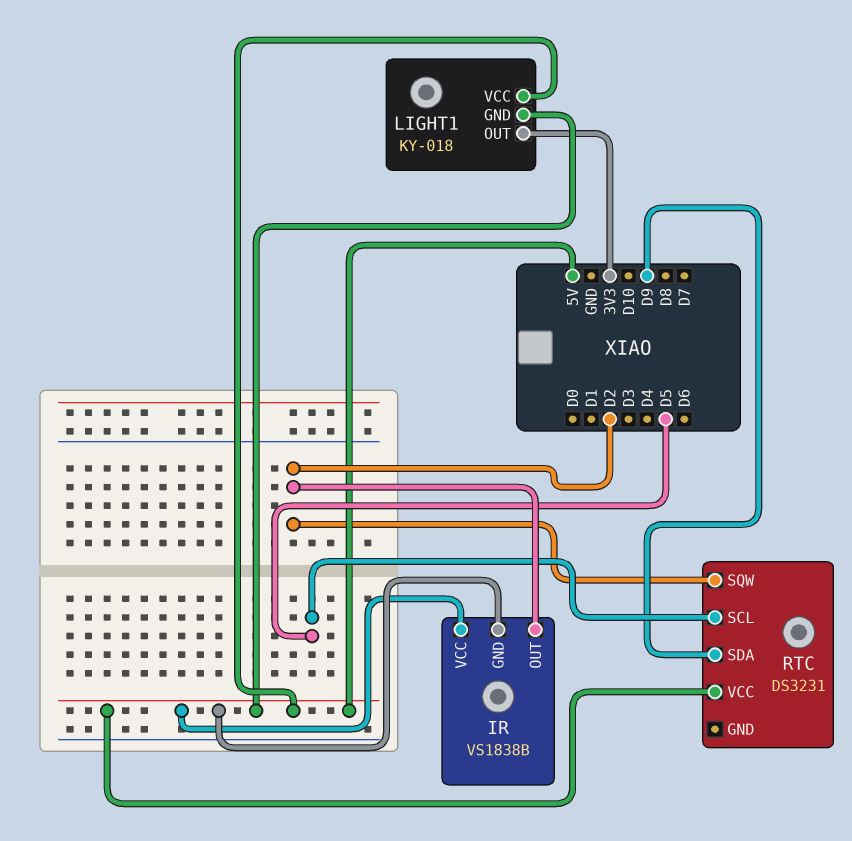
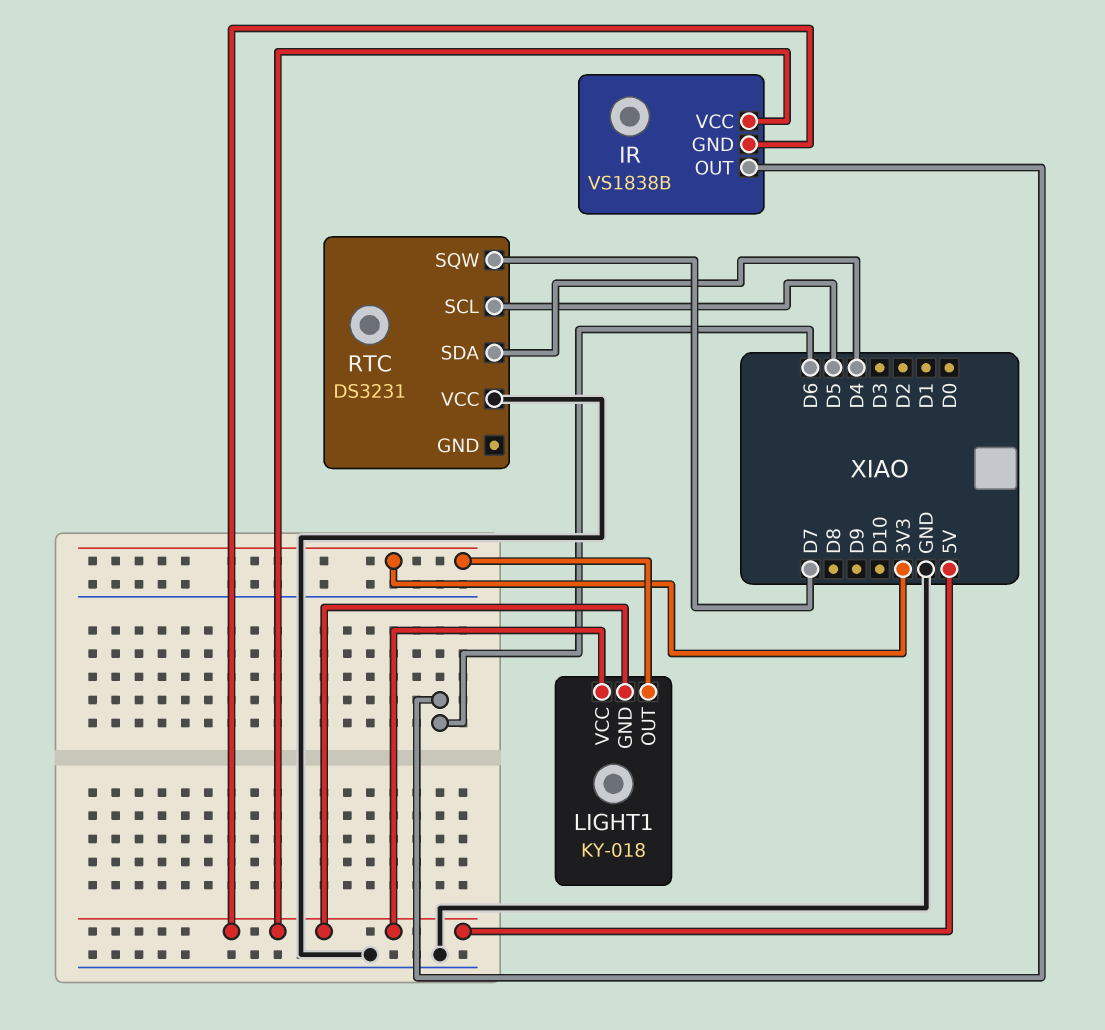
IR pin OUT: D2 -> D6
RTC pin SDA: D9 -> D4
RTC pin SQW: D2 -> D7
RTC pin VCC: 5V -> GND

